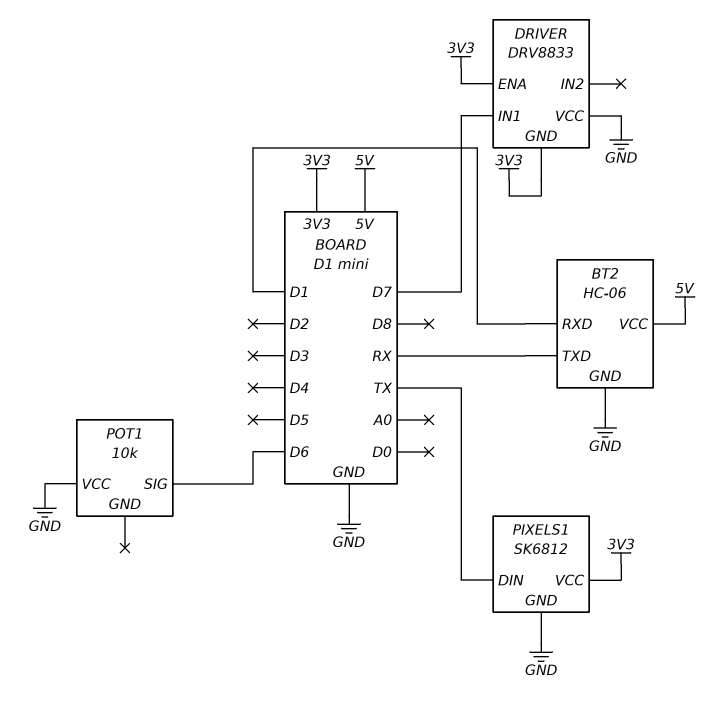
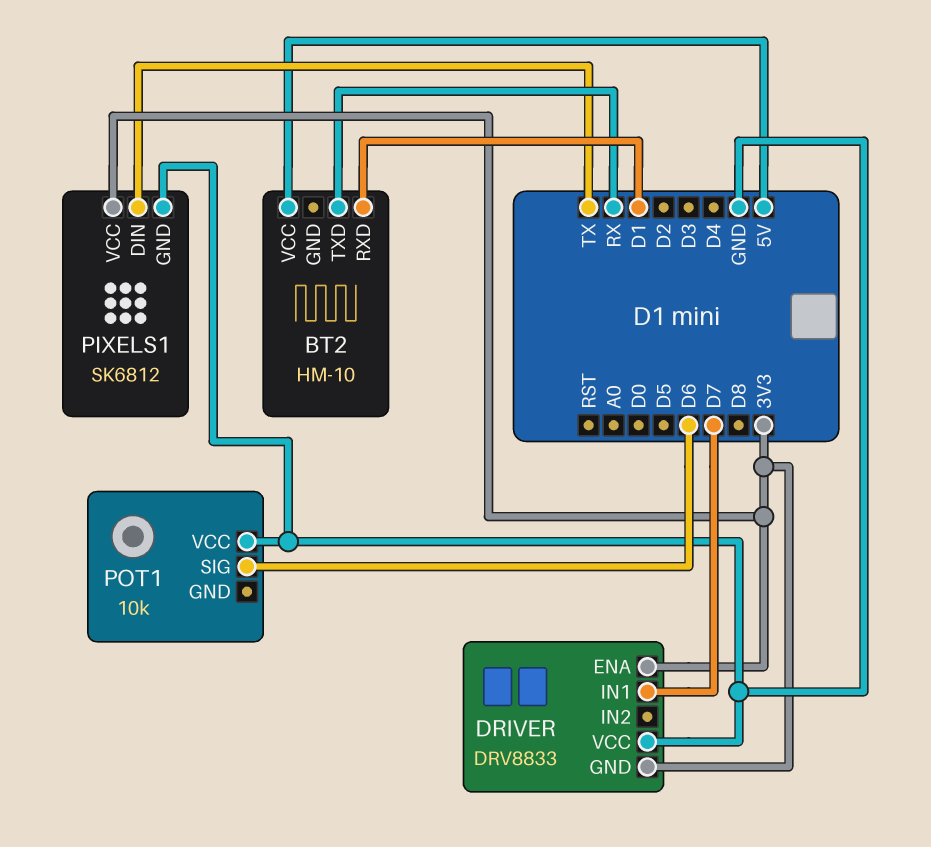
BT2: HC-06 -> HM-10
BT2 pin GND: GND -> none

